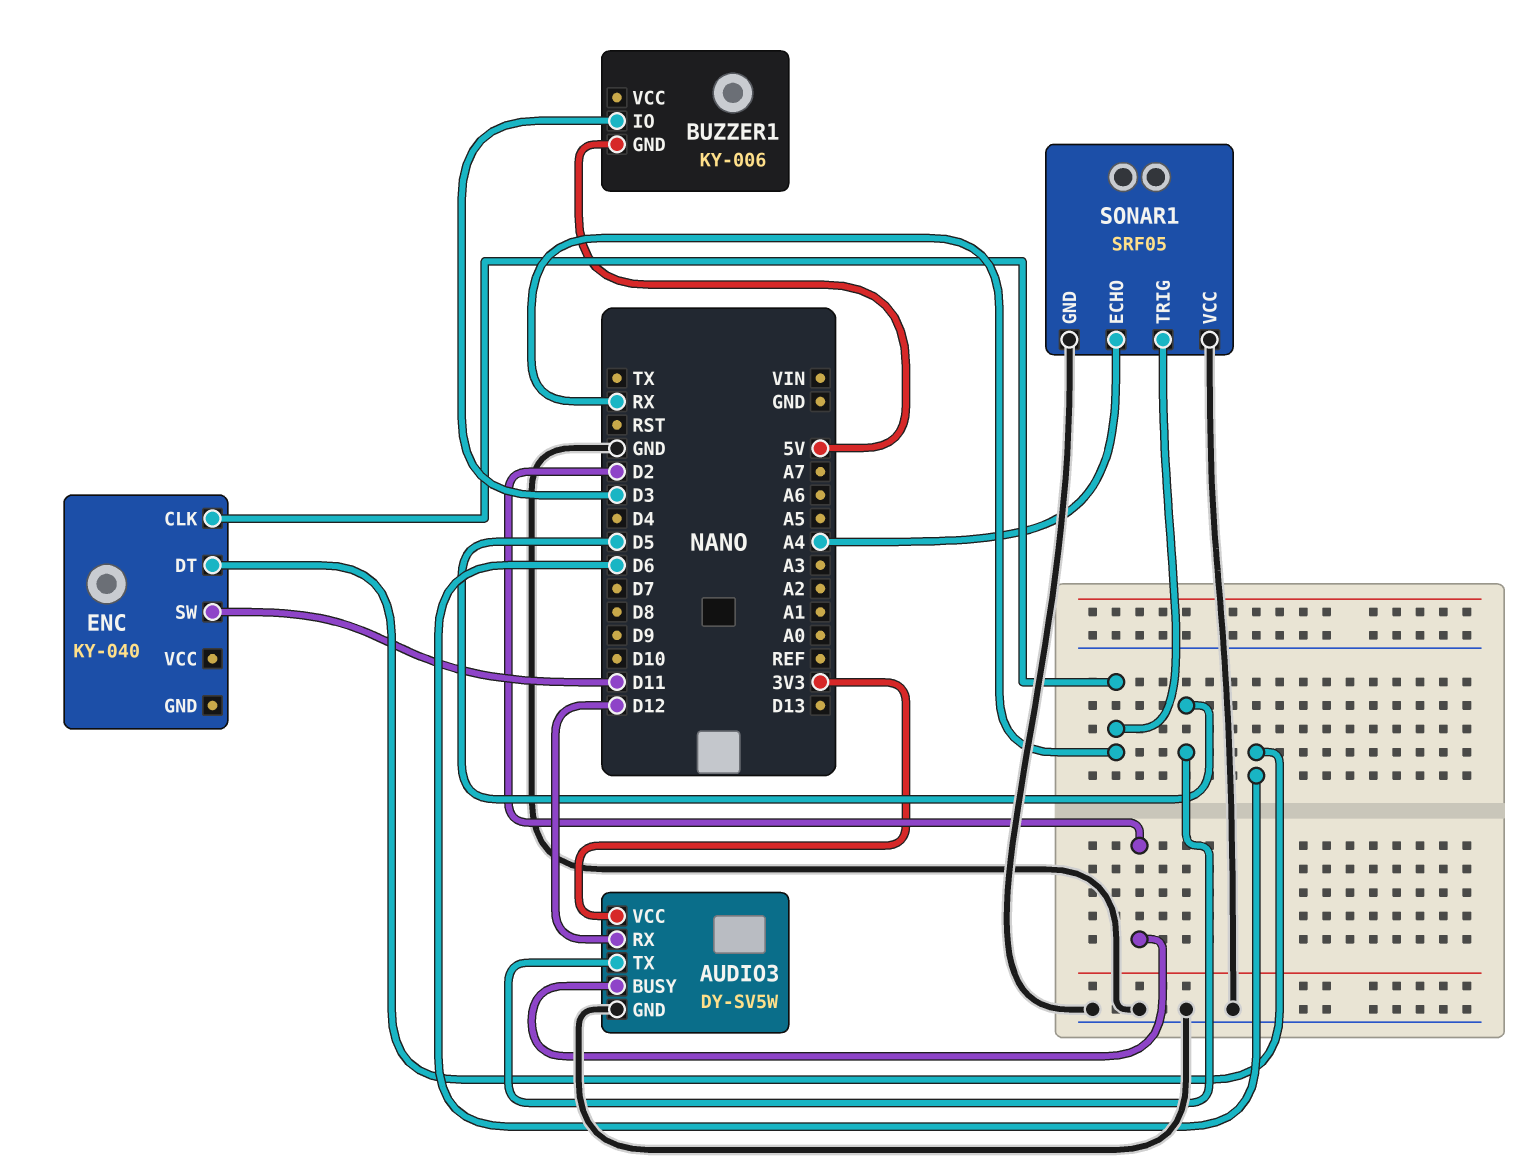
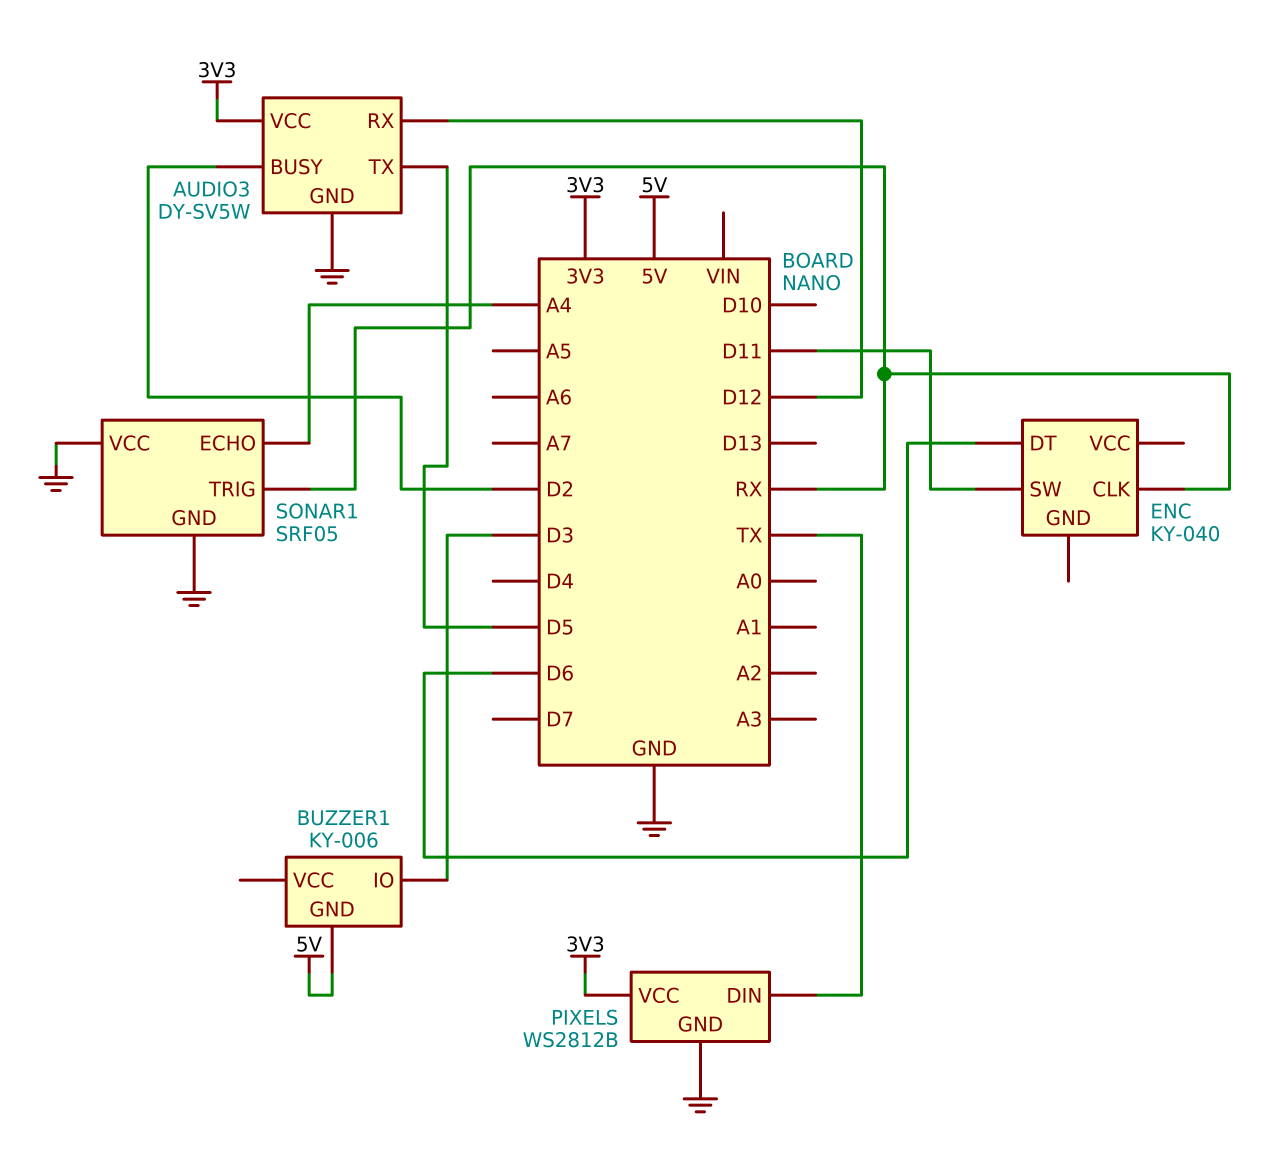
PIXELS: none -> WS2812B
PIXELS pin DIN: none -> TX
PIXELS pin GND: none -> GND
PIXELS pin VCC: none -> 3V3

